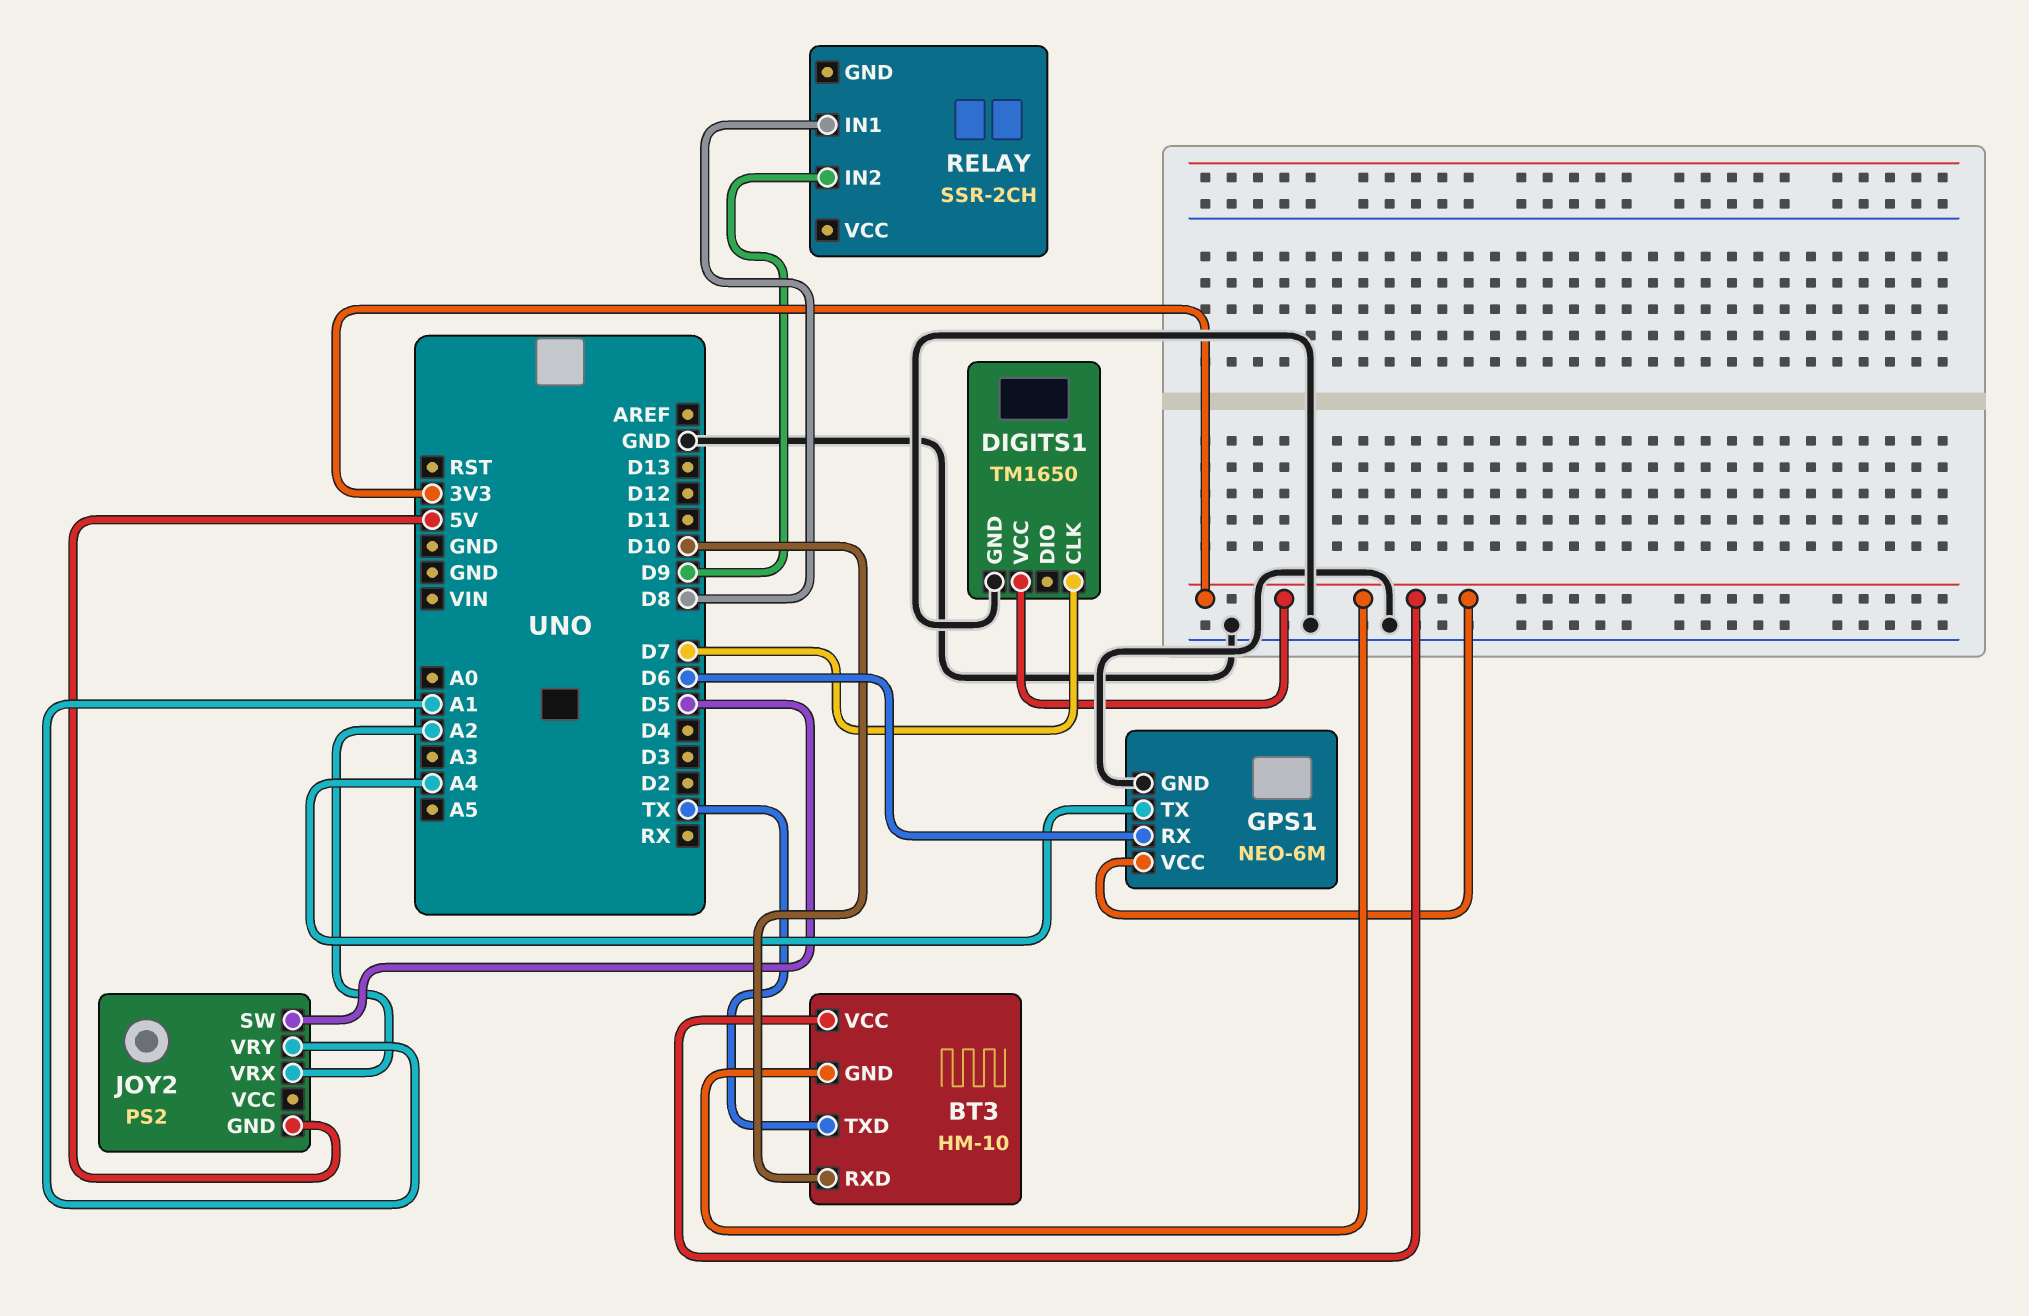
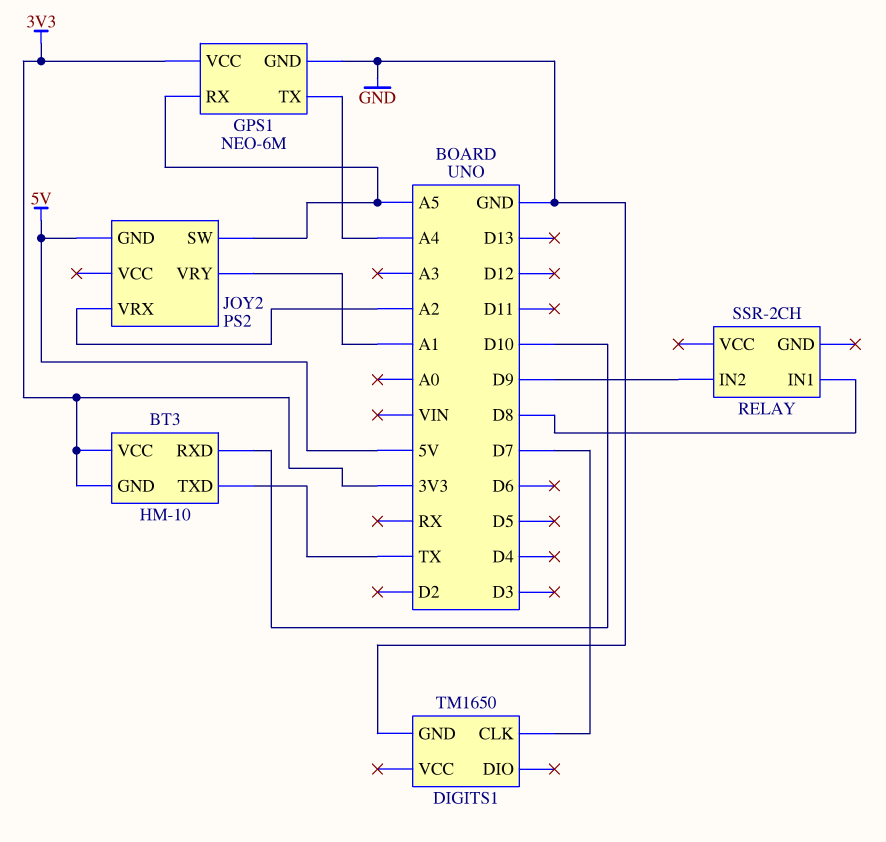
DIGITS1 pin VCC: 3V3 -> none
GPS1 pin RX: D6 -> A5
JOY2 pin SW: D5 -> A5

